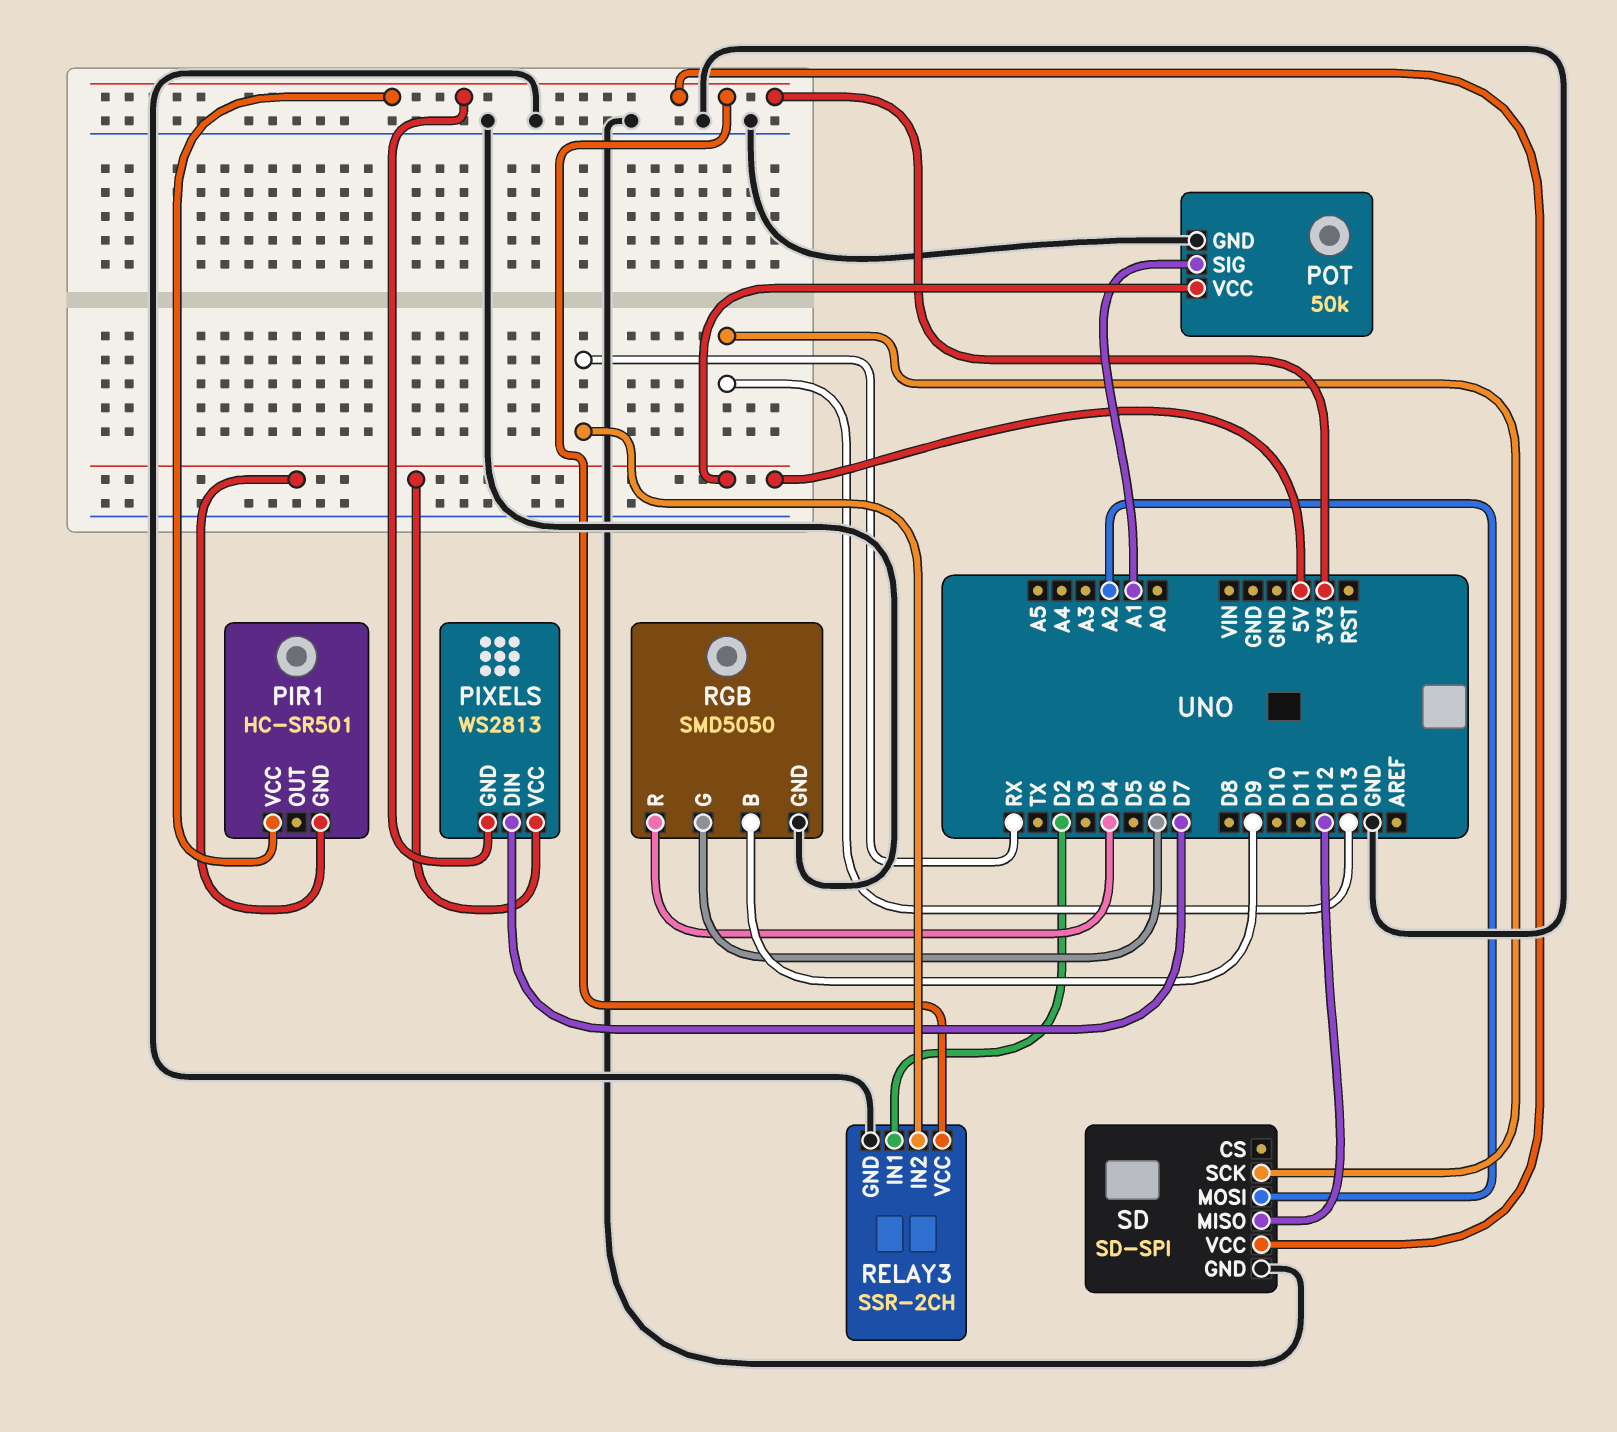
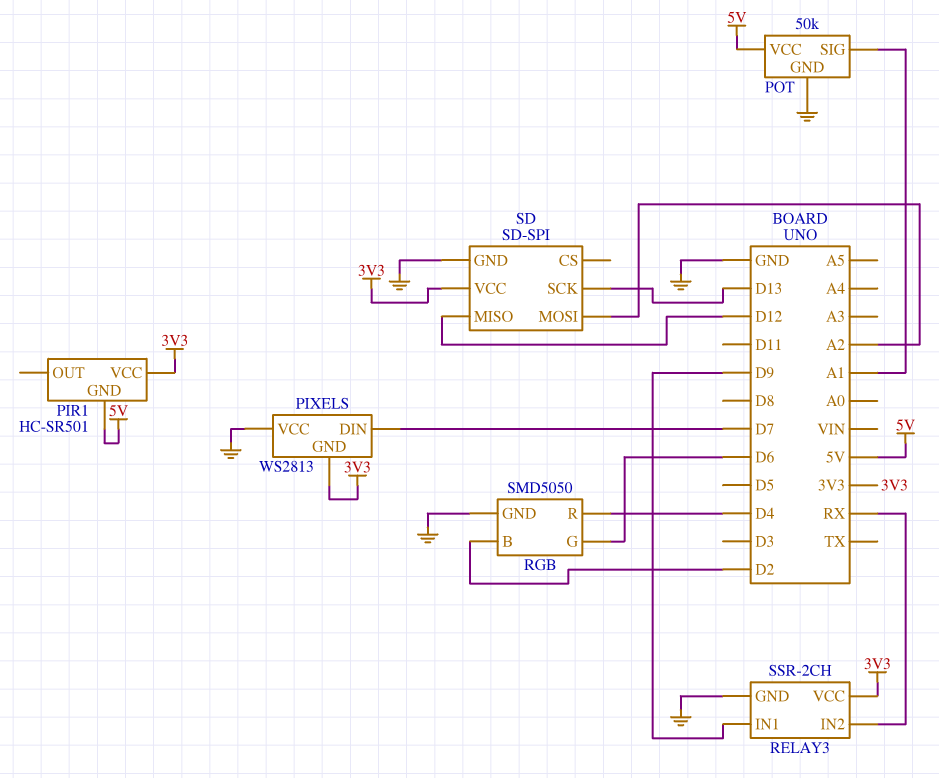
PIXELS pin VCC: 5V -> GND
RELAY3 pin IN1: D2 -> D9
RGB pin B: D9 -> D2

